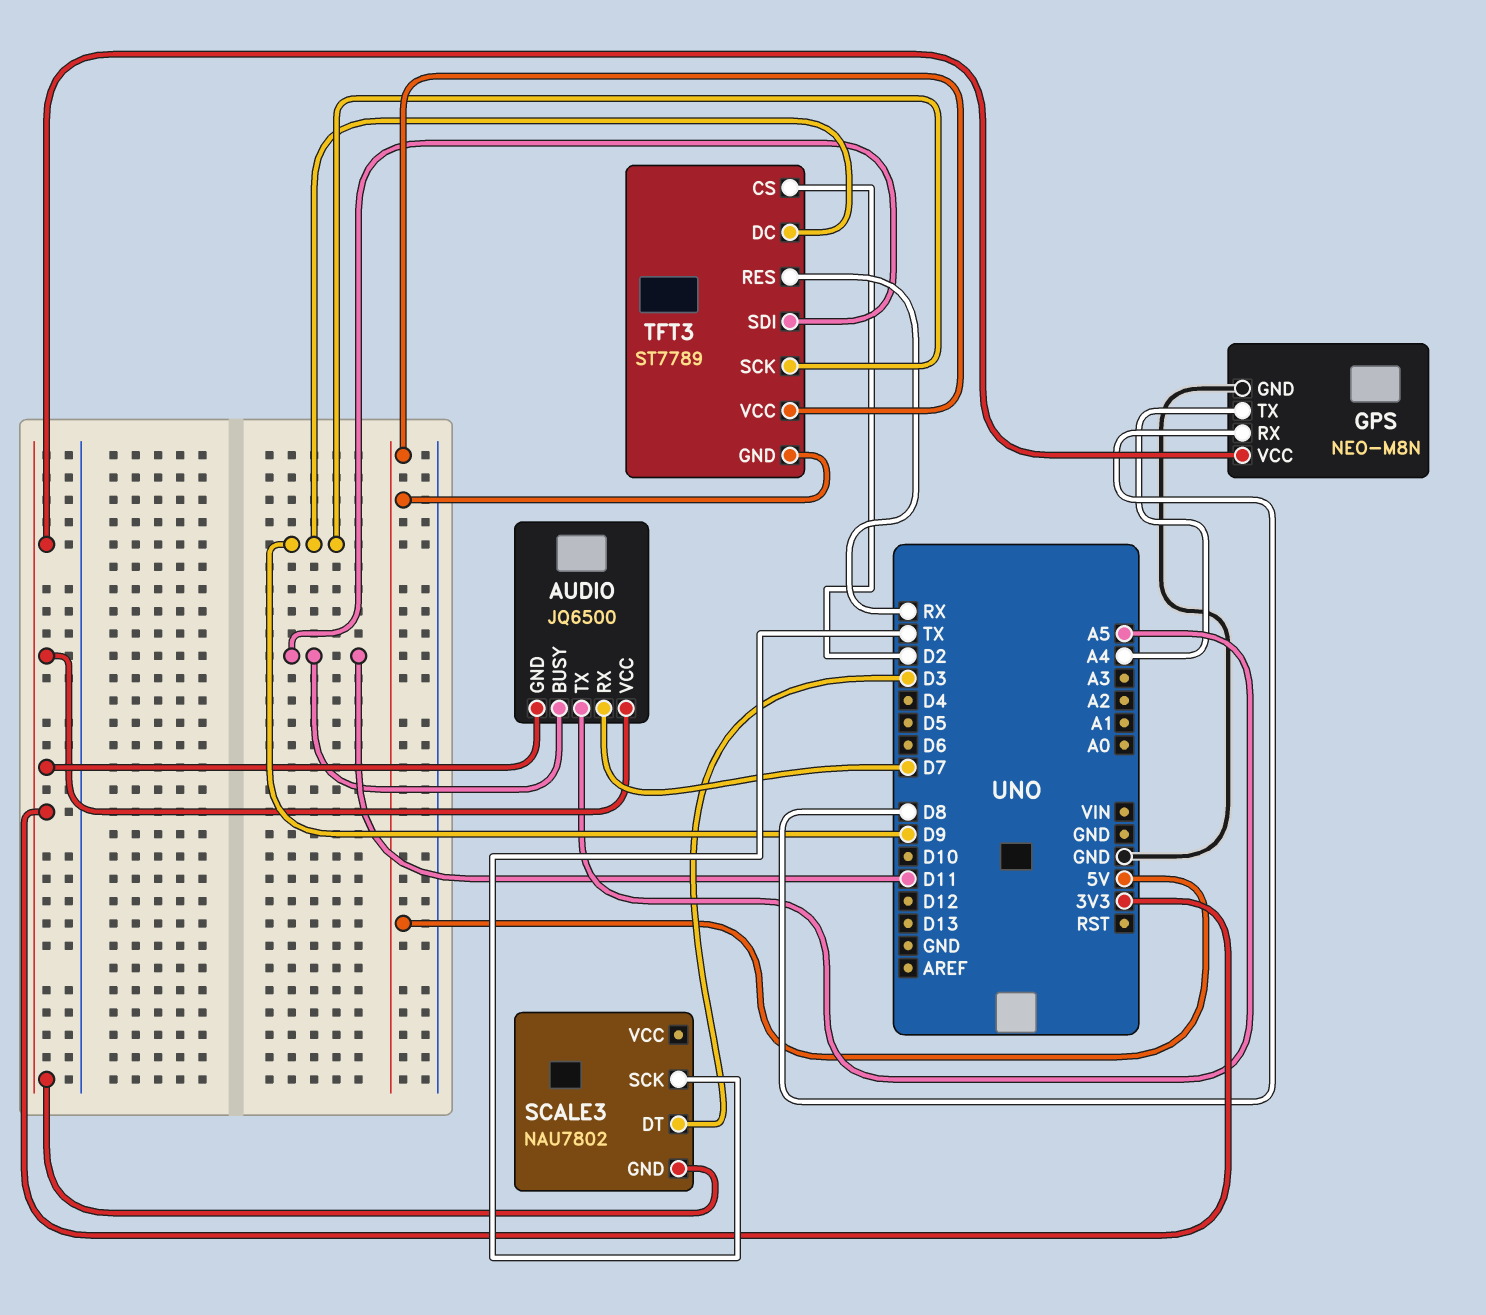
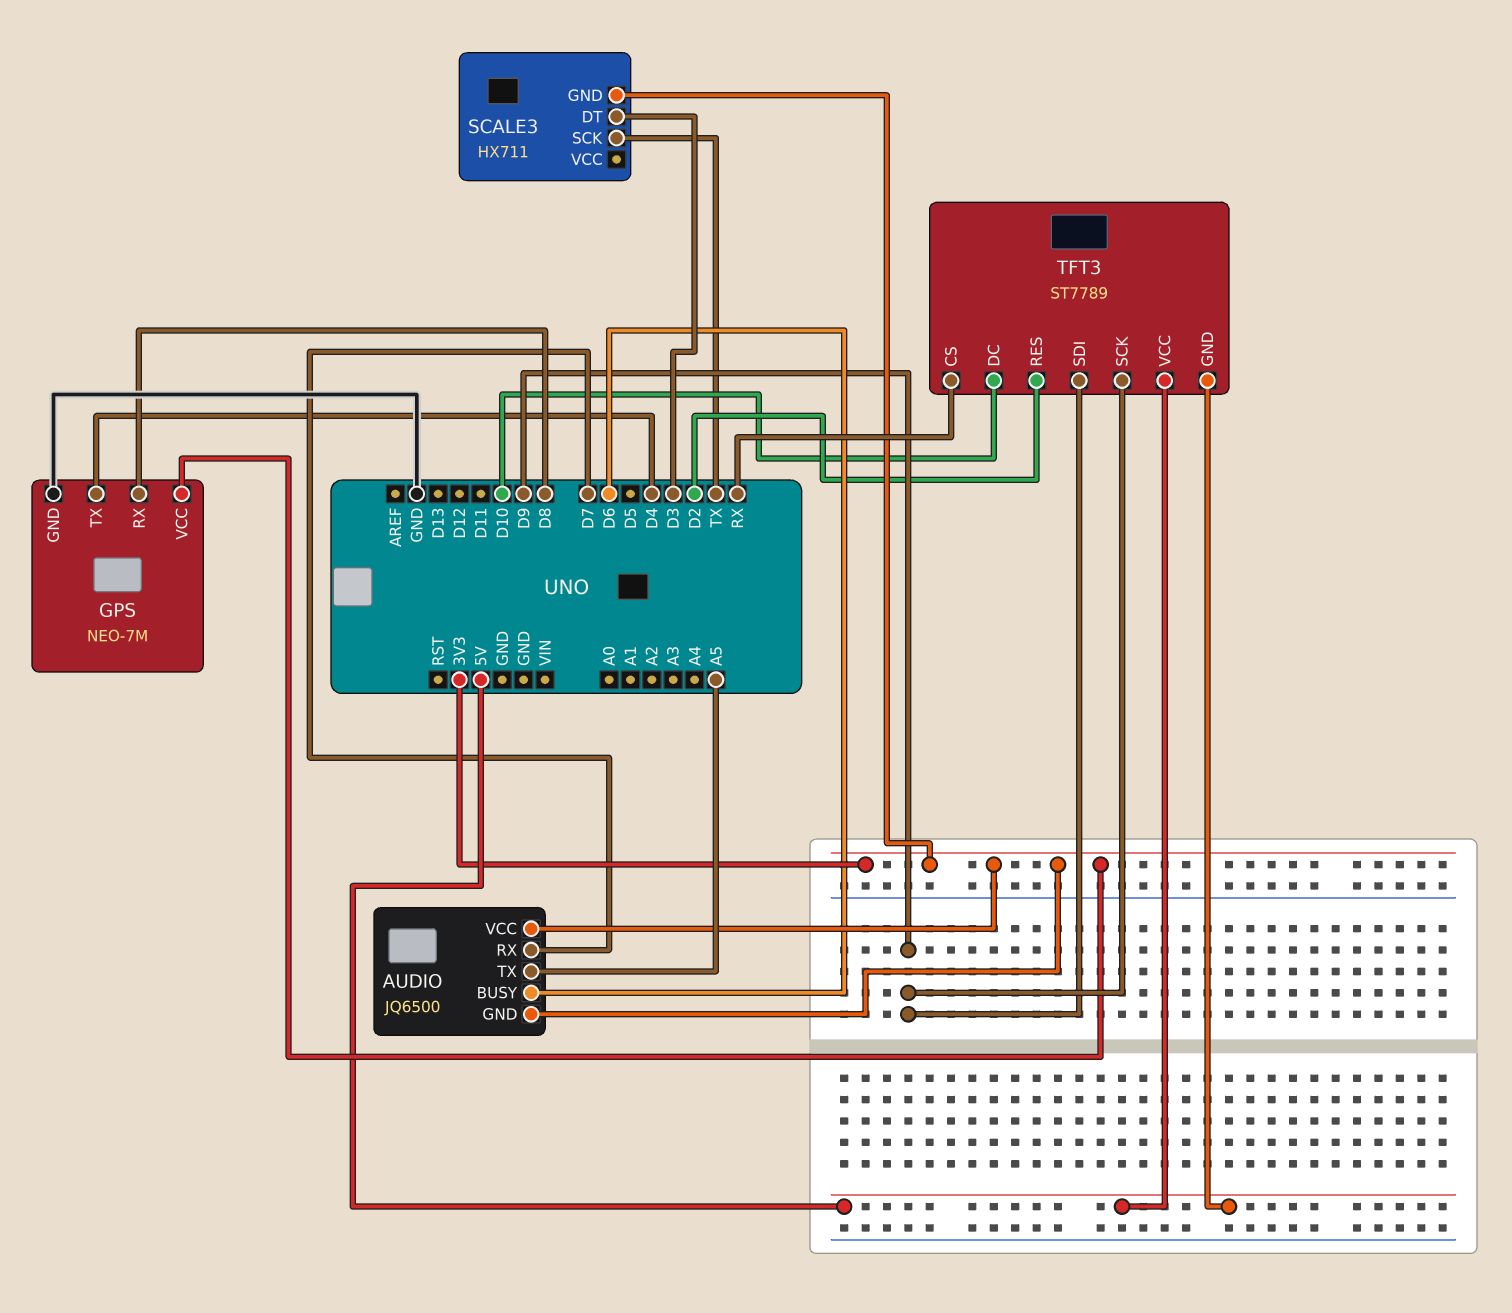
AUDIO pin BUSY: D11 -> D6
GPS: NEO-M8N -> NEO-7M
GPS pin TX: A4 -> D4
SCALE3: NAU7802 -> HX711
TFT3 pin CS: D2 -> RX
TFT3 pin DC: D9 -> D10
TFT3 pin RES: RX -> D2
TFT3 pin SDI: D11 -> D9

